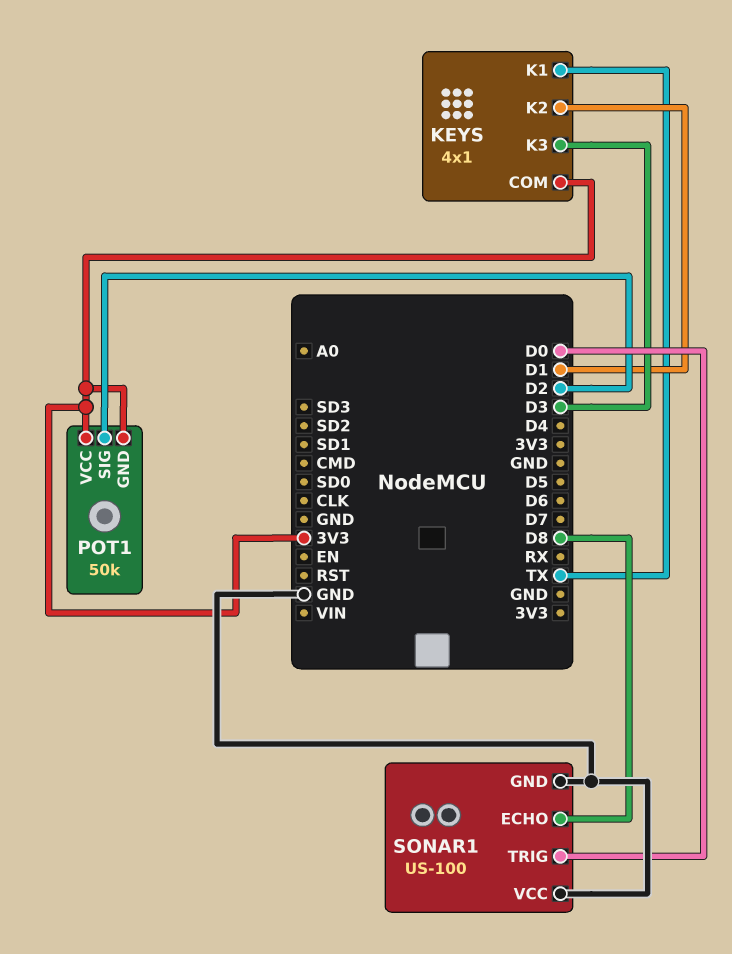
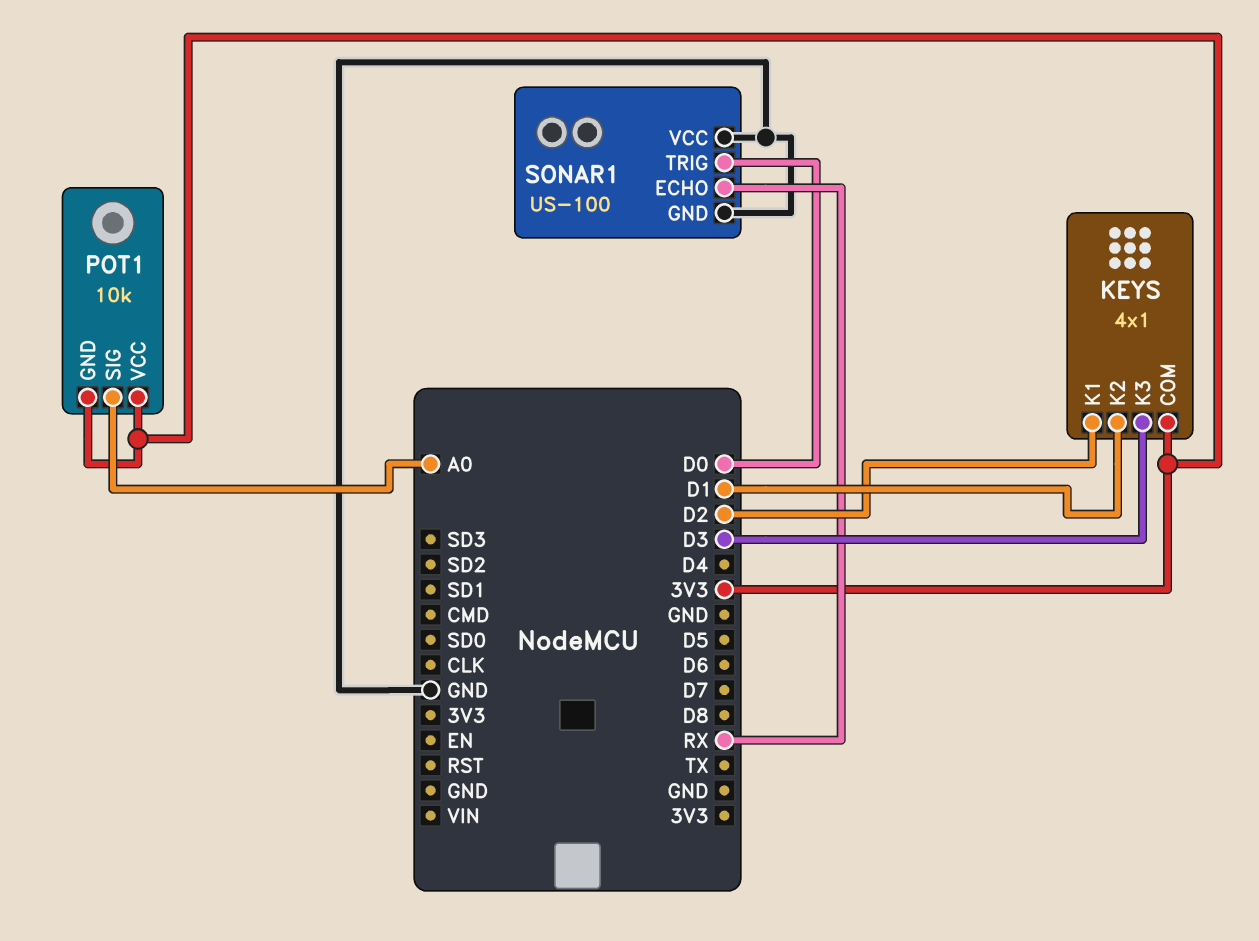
KEYS pin K1: TX -> D2
POT1: 50k -> 10k
POT1 pin SIG: D2 -> A0
SONAR1 pin ECHO: D8 -> RX

